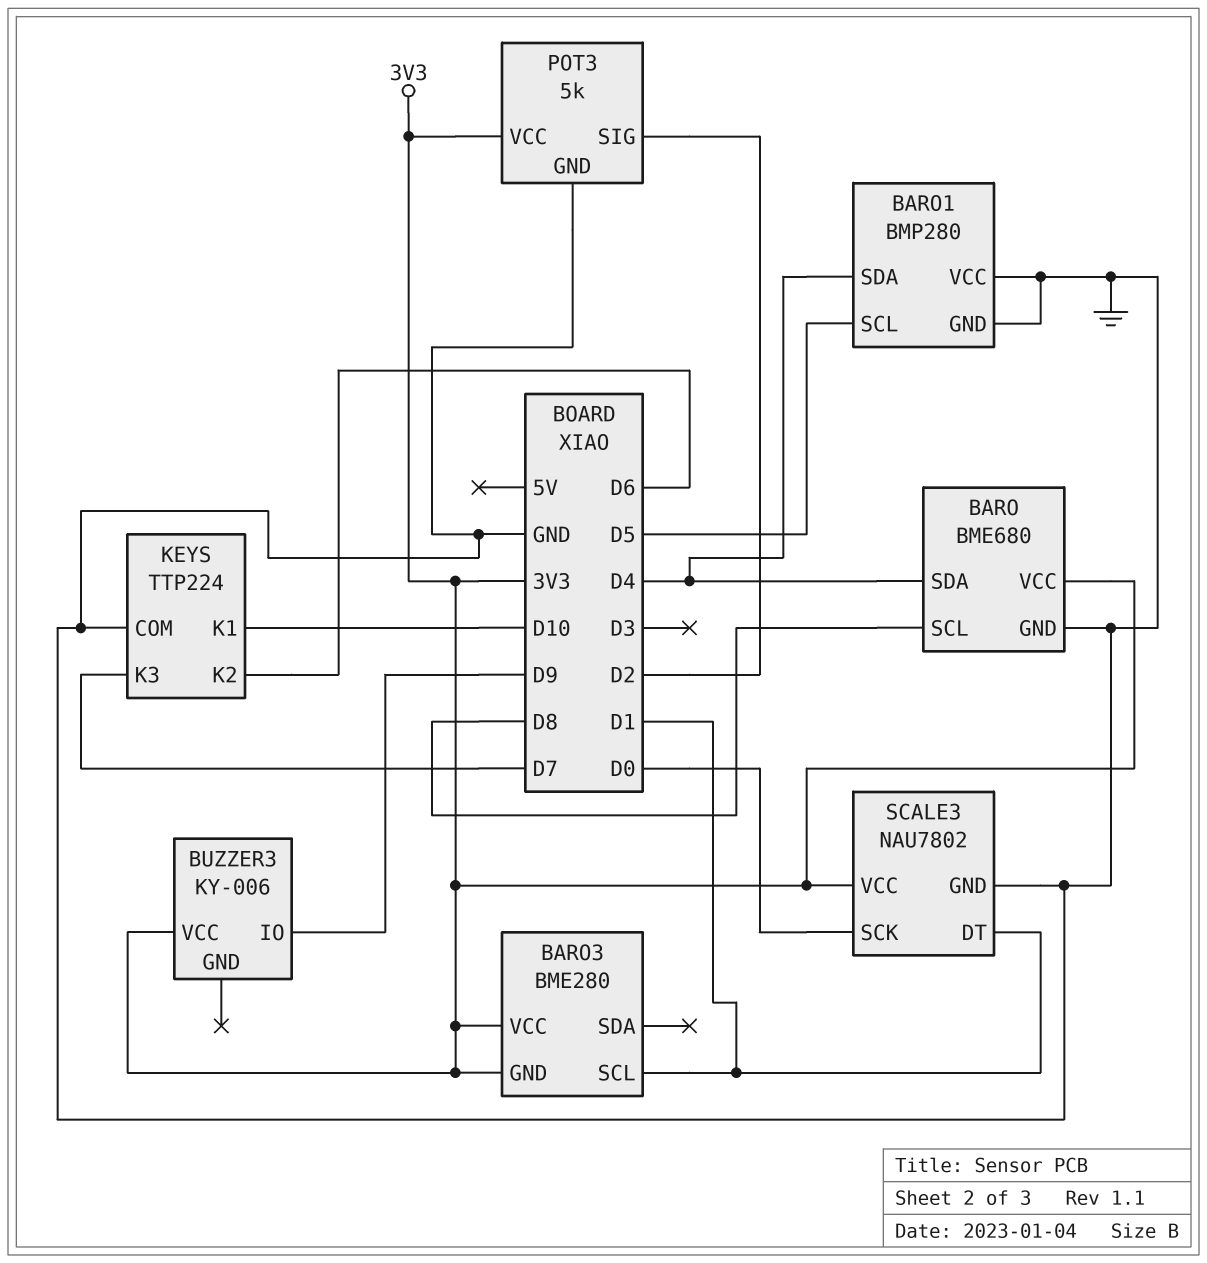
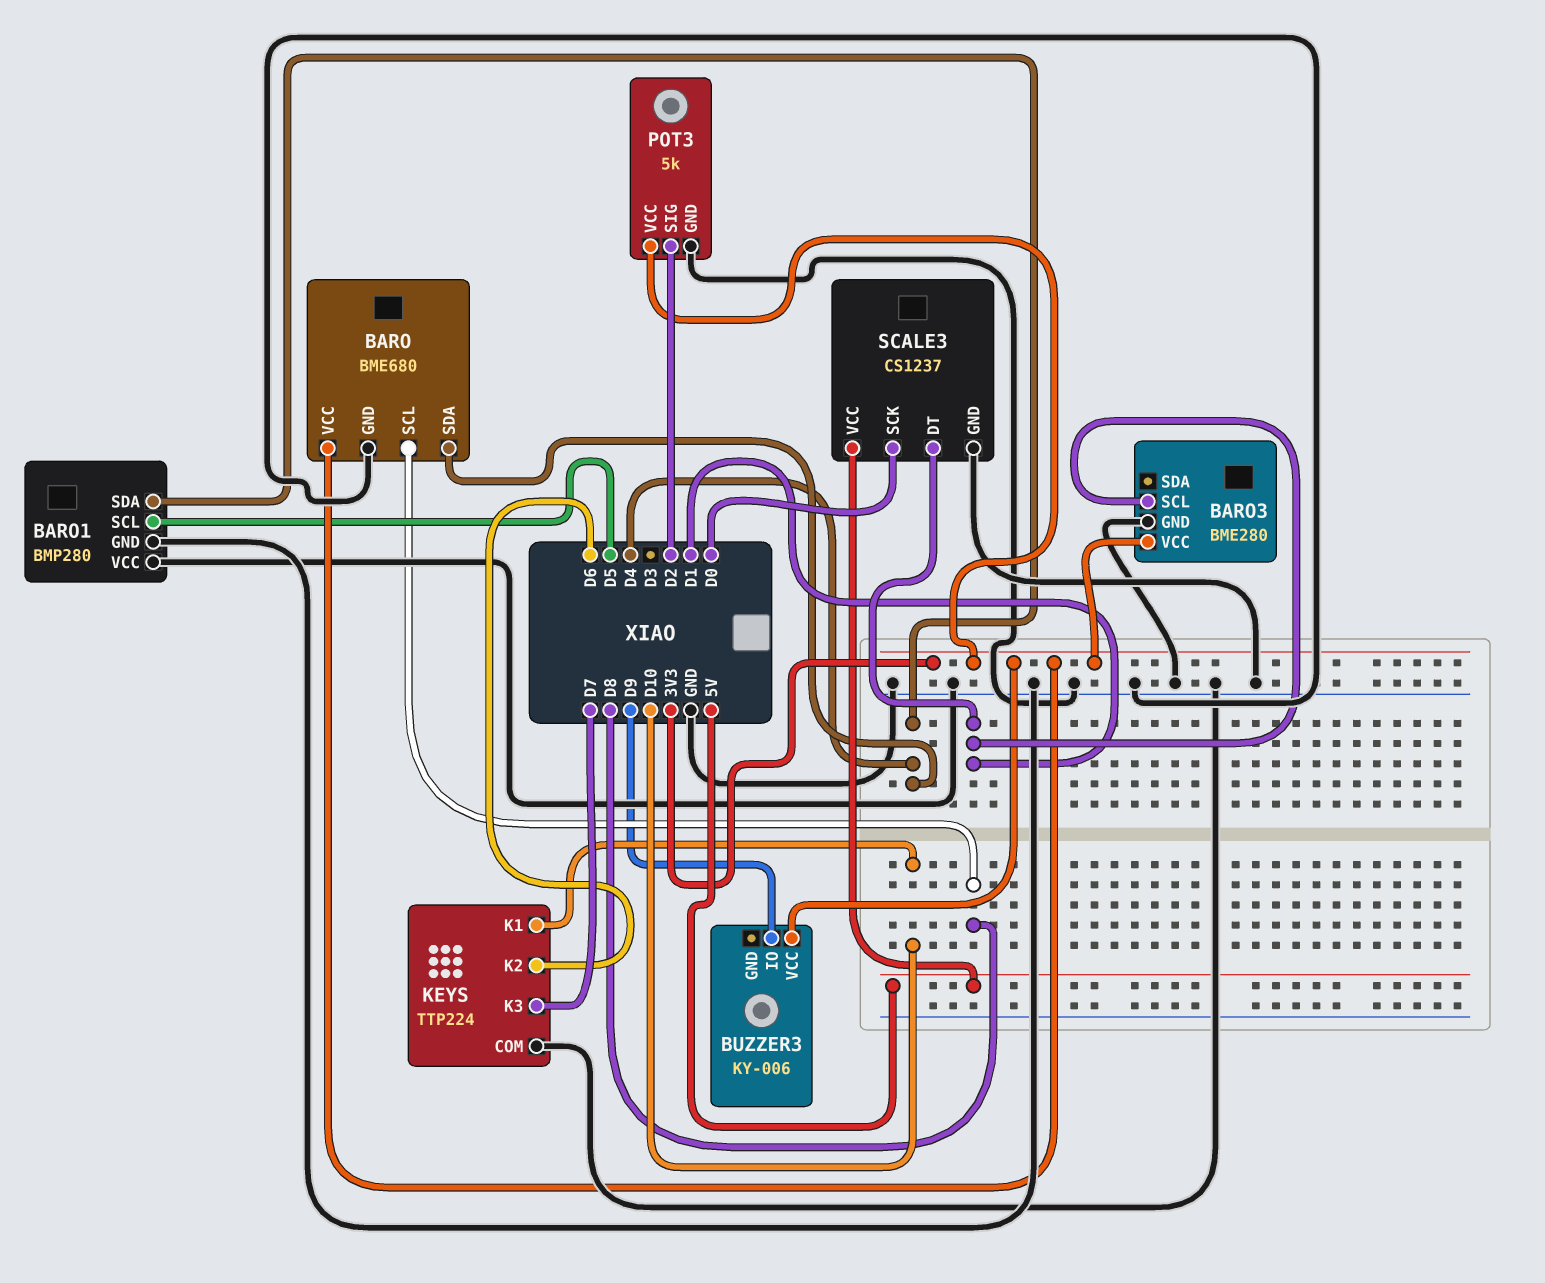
BARO3 pin GND: 3V3 -> GND
SCALE3: NAU7802 -> CS1237
SCALE3 pin VCC: 3V3 -> 5V

